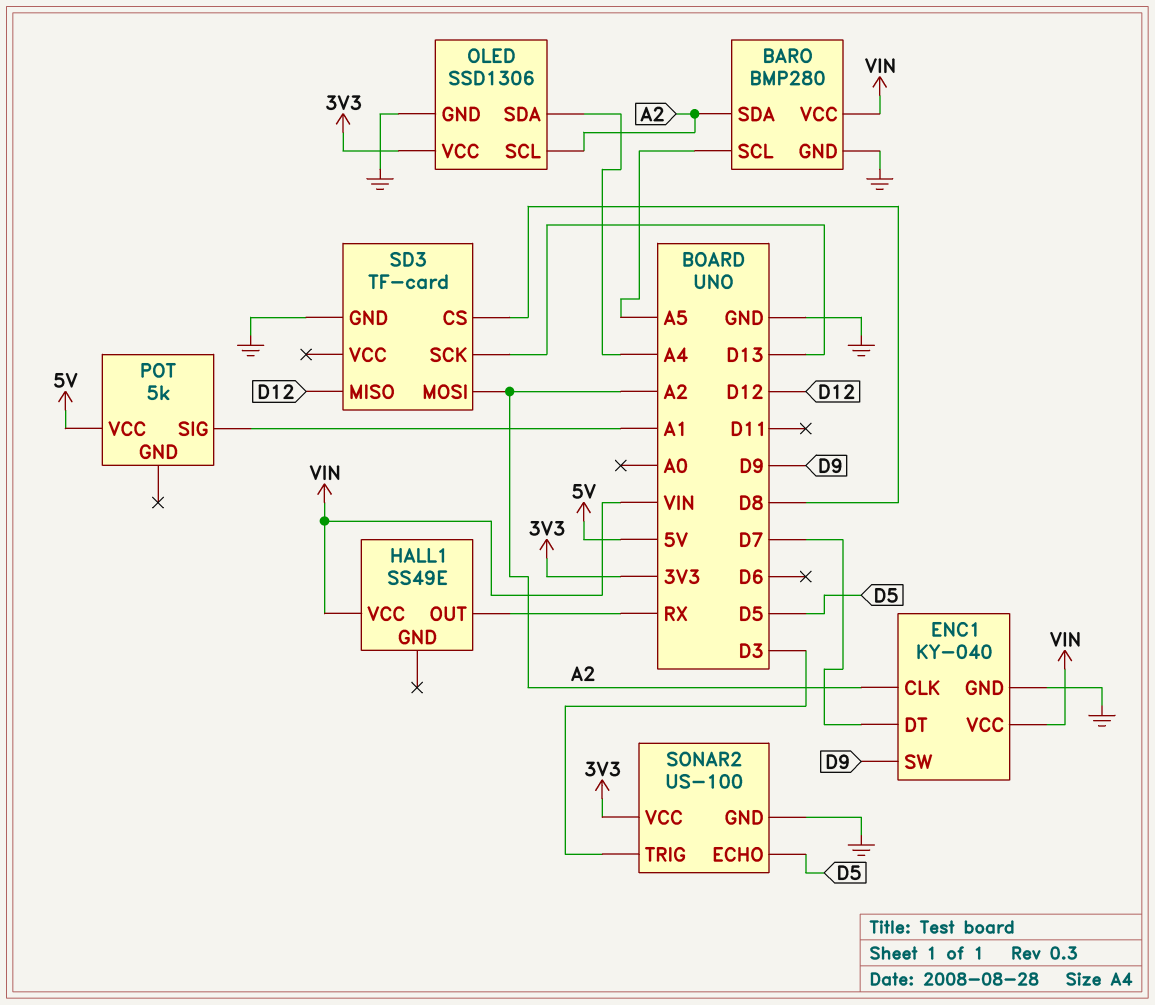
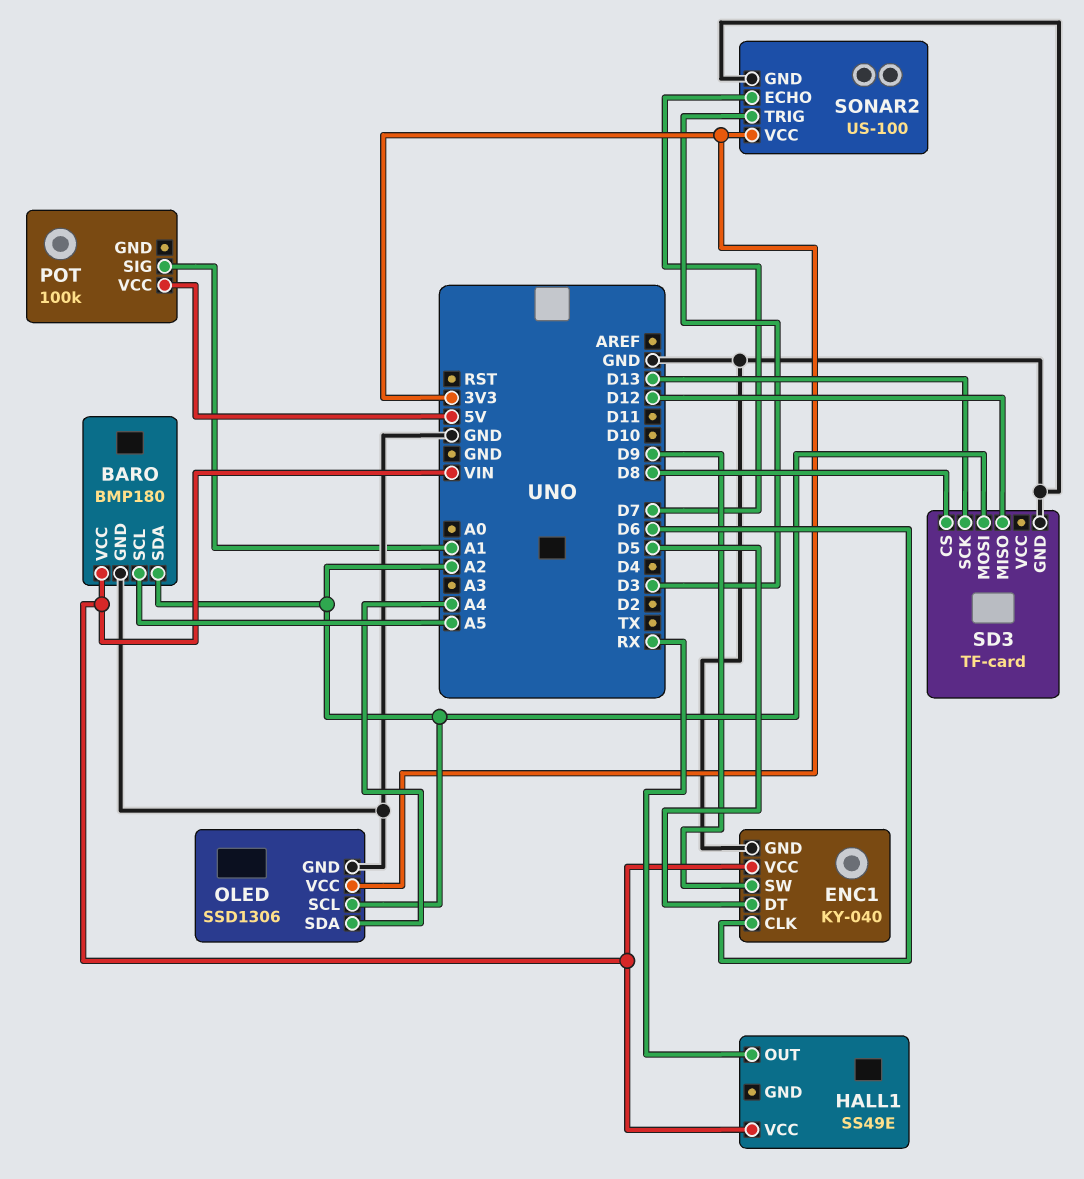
BARO: BMP280 -> BMP180
ENC1 pin CLK: A2 -> D6
ENC1 pin DT: D7 -> D5
POT: 5k -> 100k
SONAR2 pin ECHO: D5 -> D7

